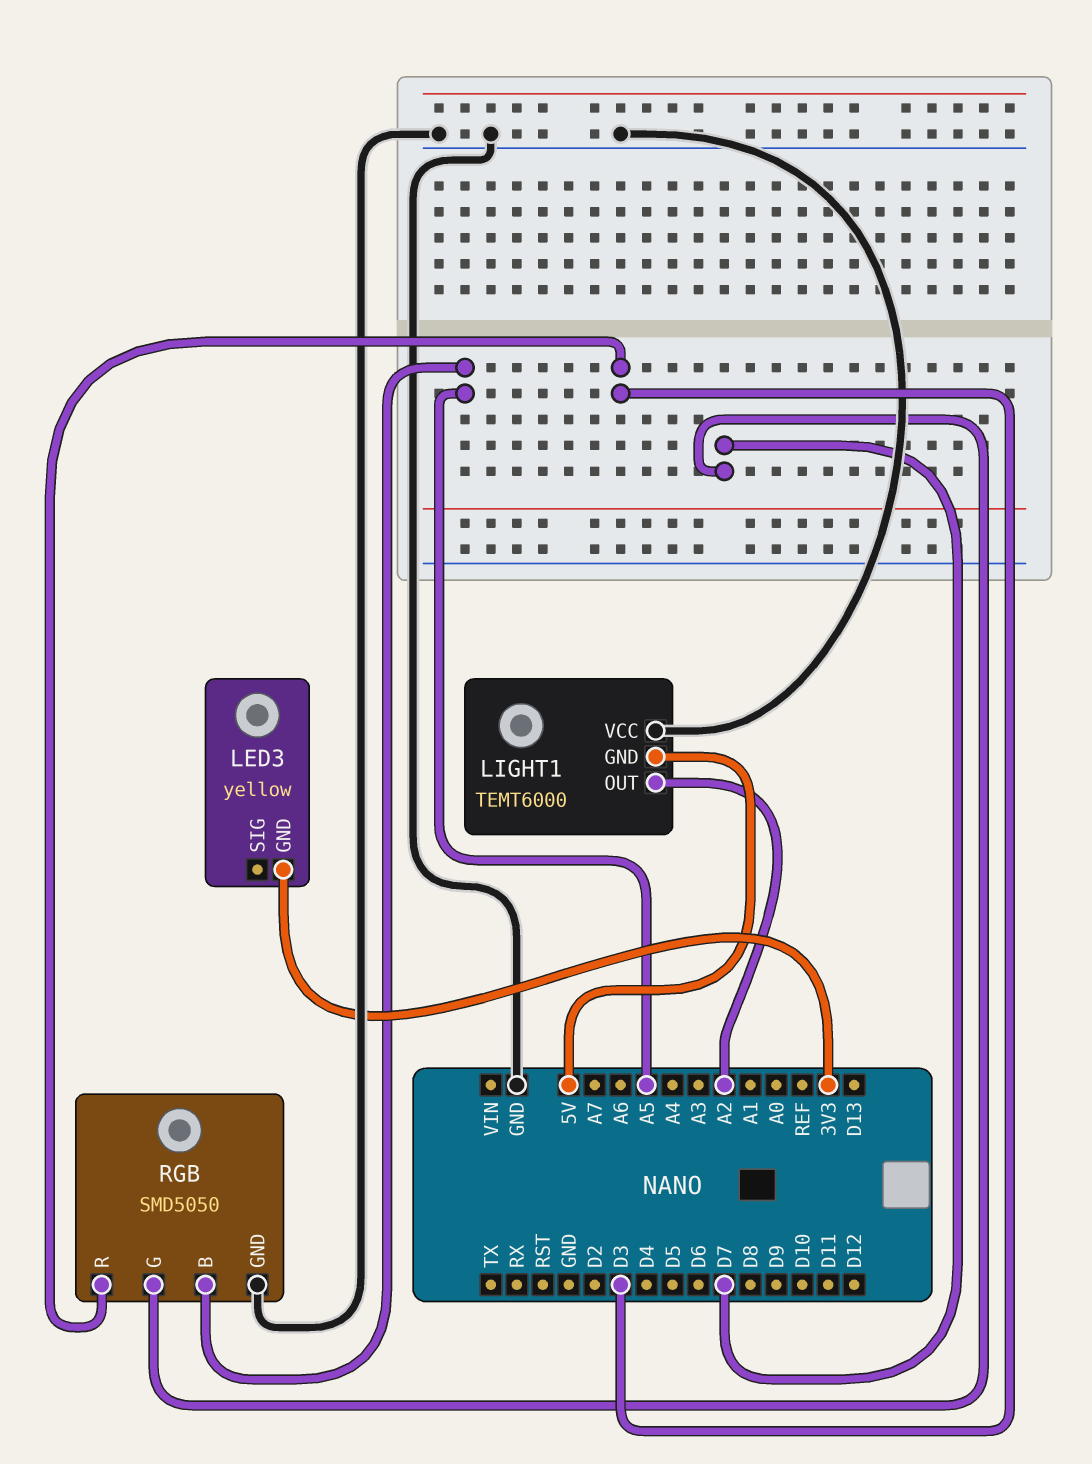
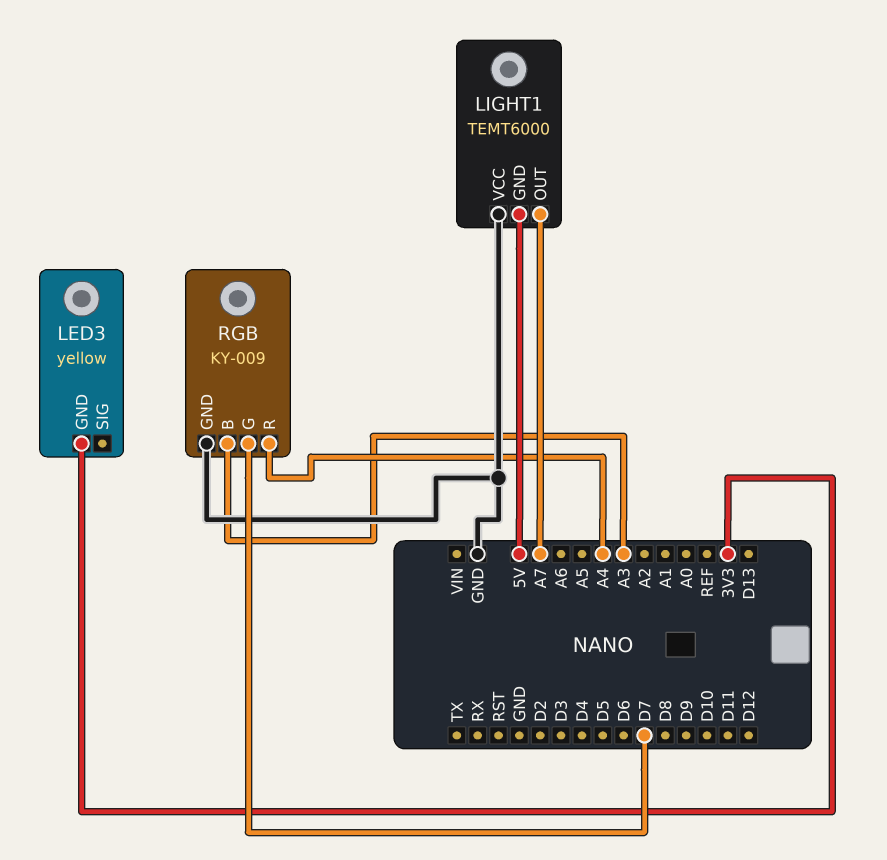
LIGHT1 pin OUT: A2 -> A7
RGB: SMD5050 -> KY-009
RGB pin B: A5 -> A3
RGB pin R: D3 -> A4

